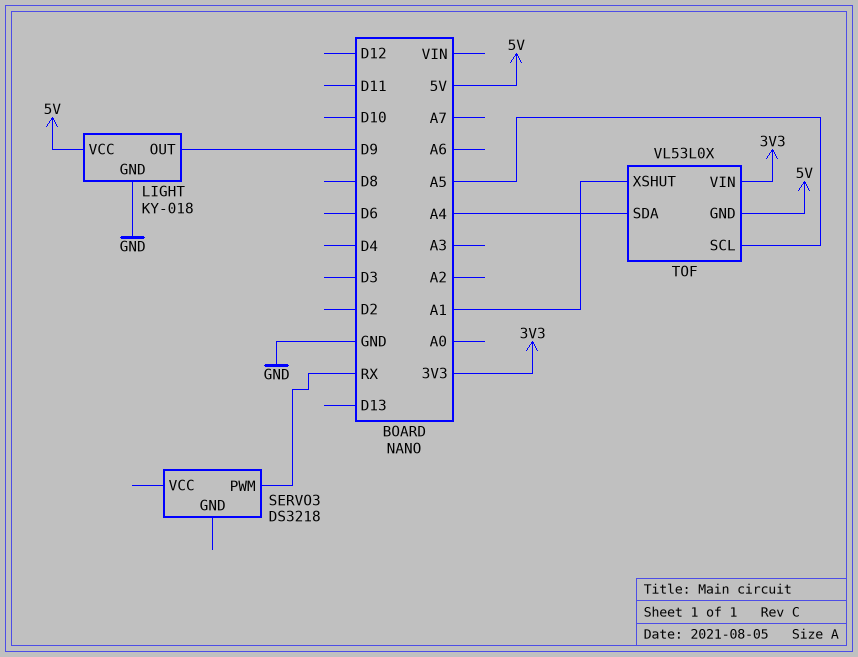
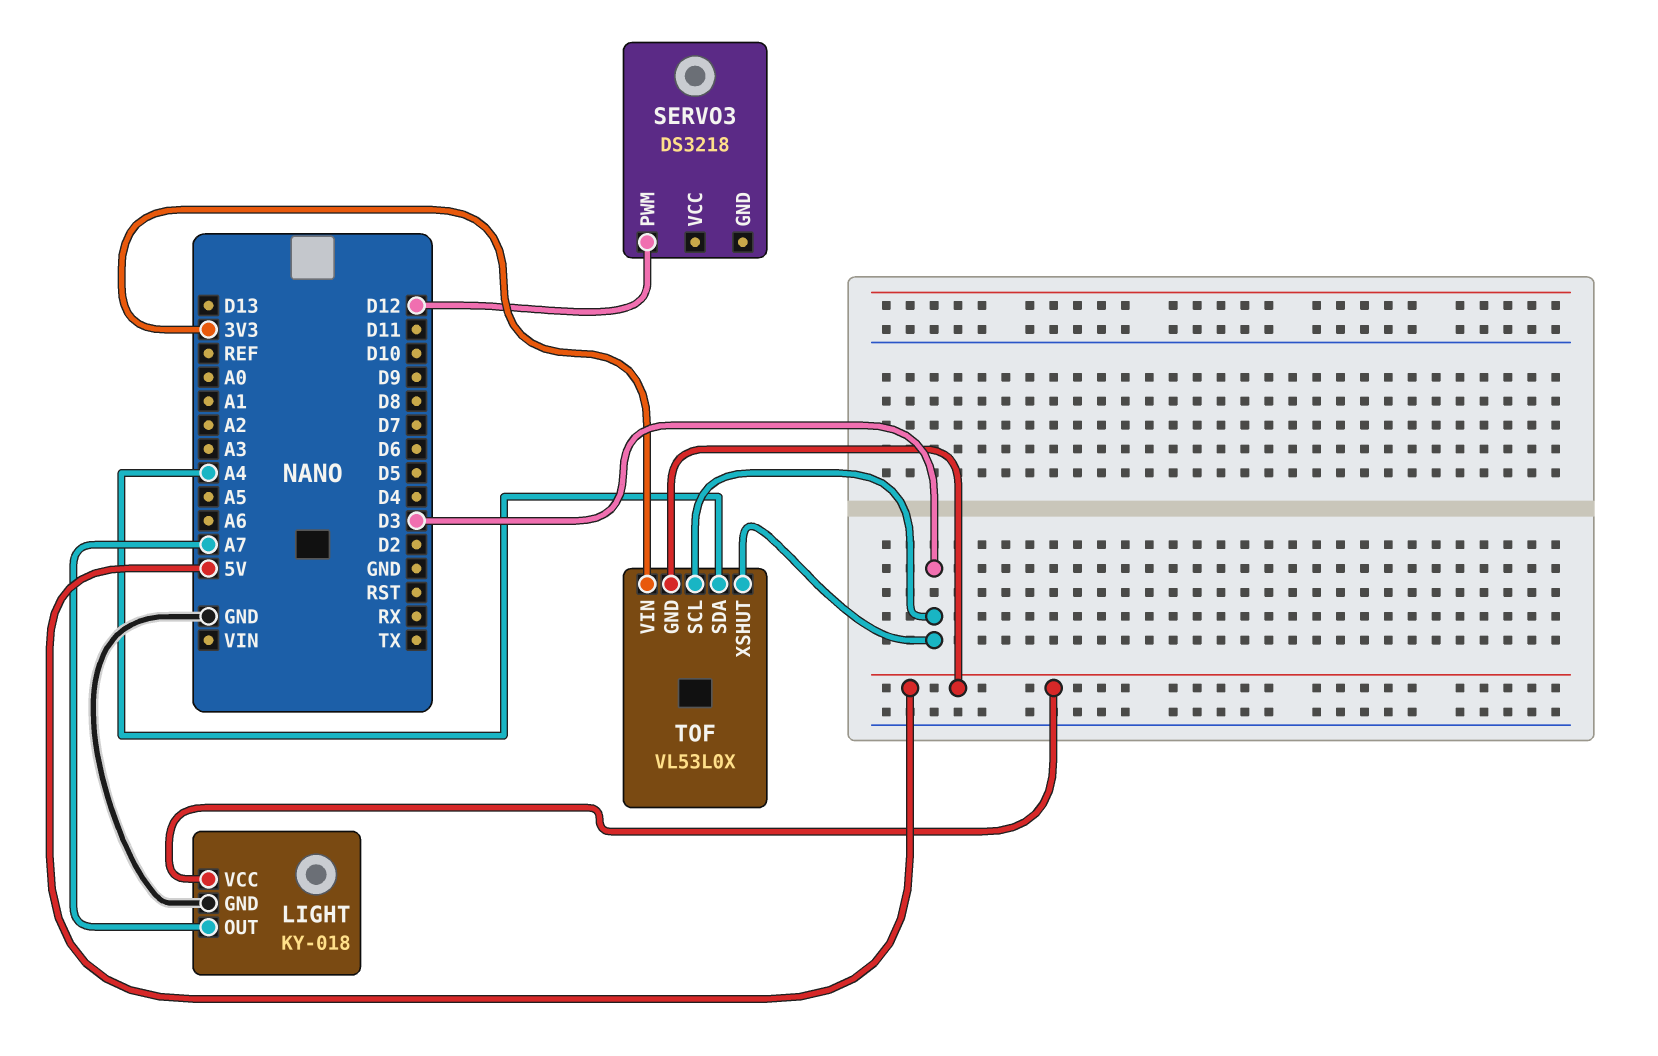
LIGHT pin OUT: D9 -> A7
SERVO3 pin PWM: RX -> D12
TOF pin SCL: A5 -> D3
TOF pin XSHUT: A1 -> D3

